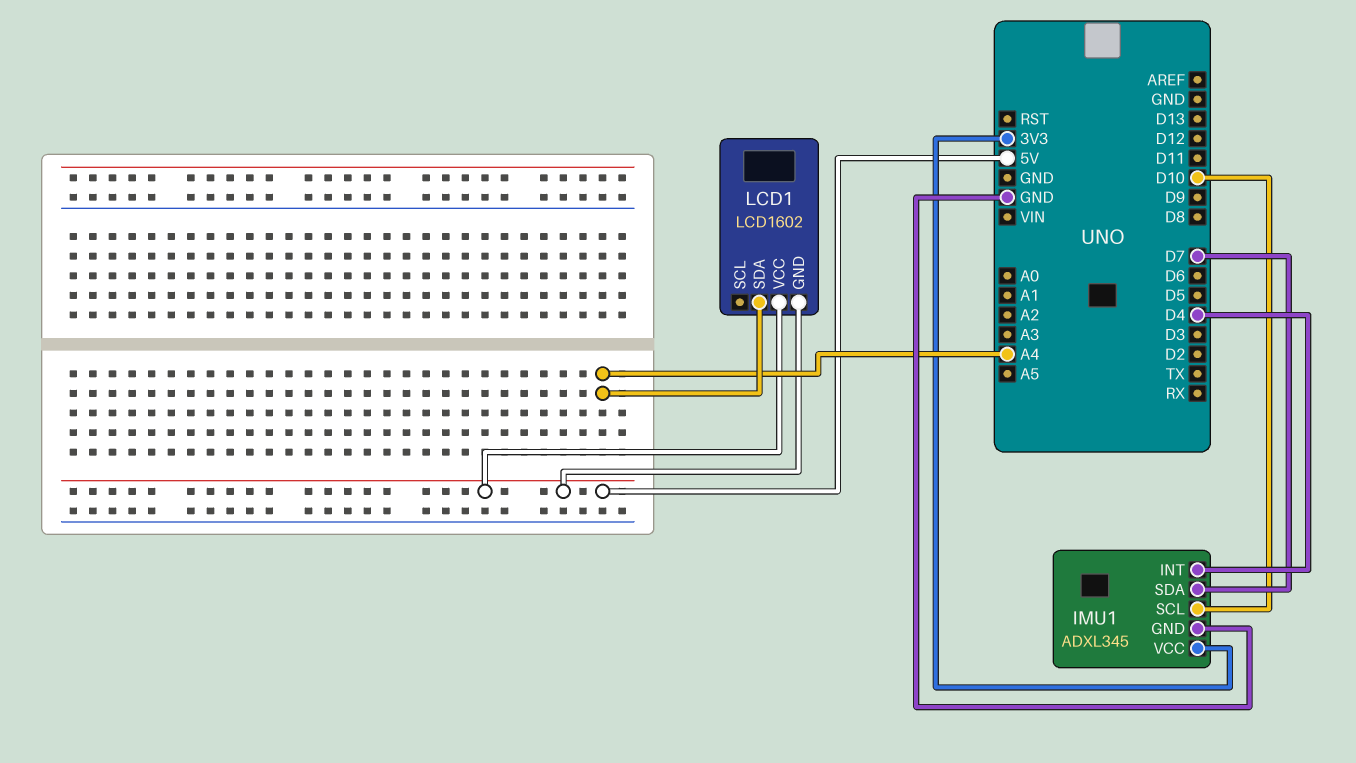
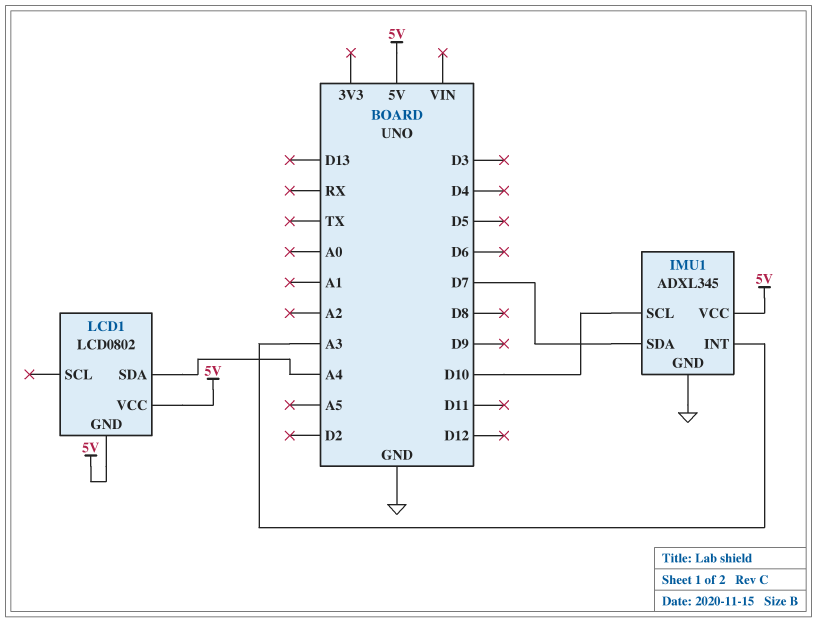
IMU1 pin INT: D4 -> A3
IMU1 pin VCC: 3V3 -> 5V
LCD1: LCD1602 -> LCD0802

